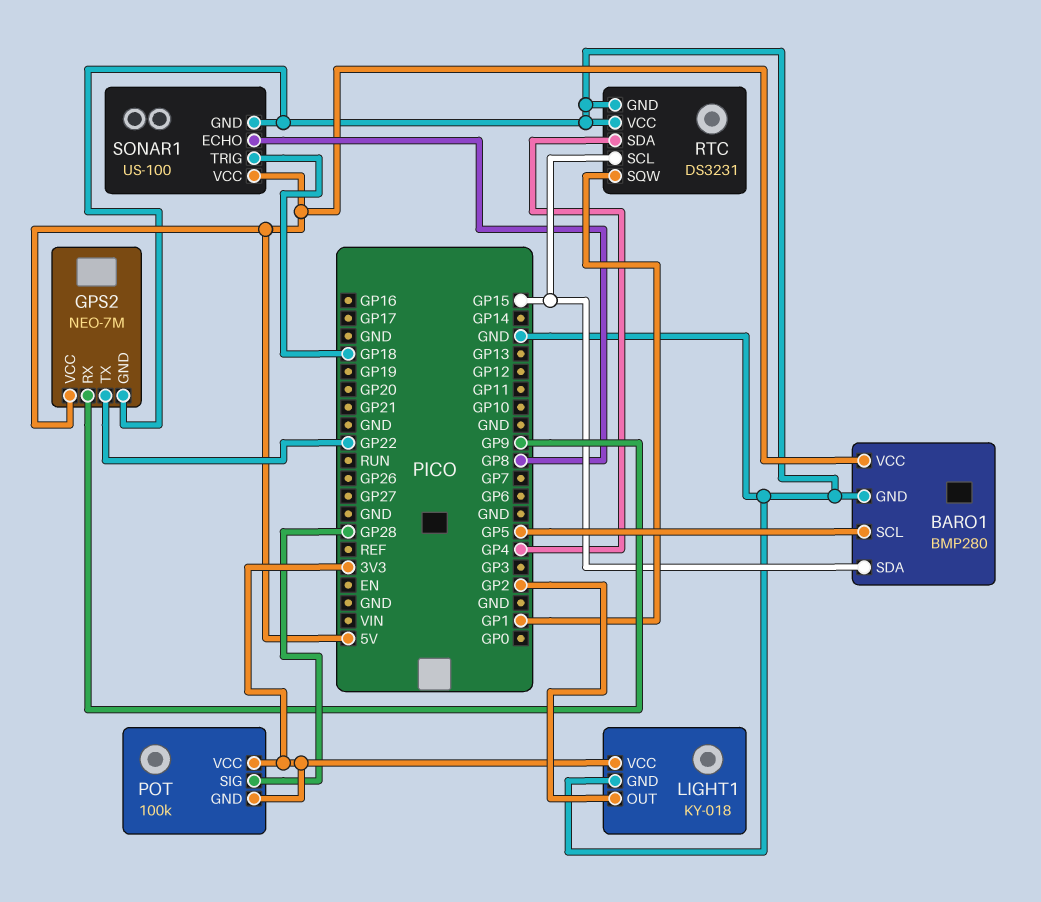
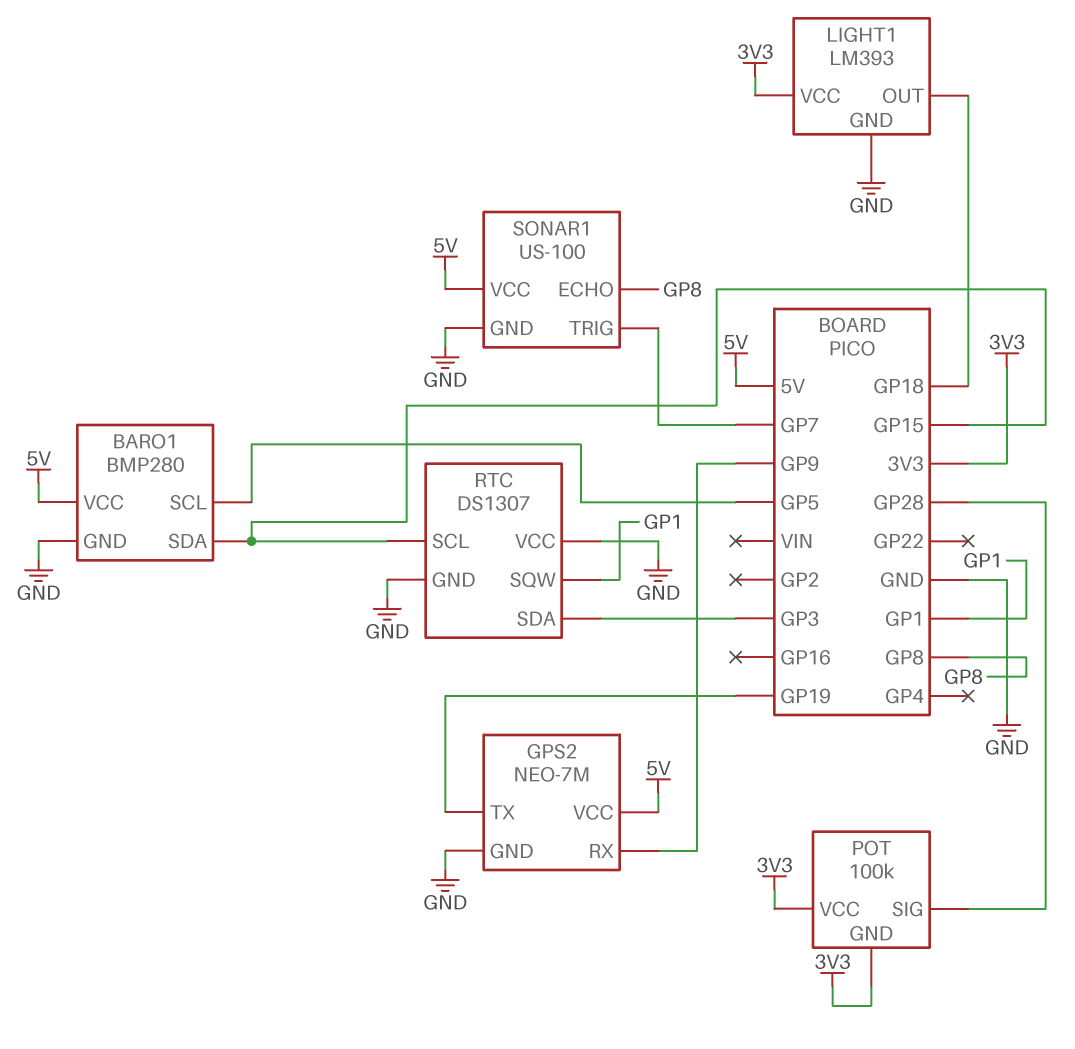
GPS2 pin TX: GP22 -> GP19
LIGHT1: KY-018 -> LM393
LIGHT1 pin OUT: GP2 -> GP18
RTC: DS3231 -> DS1307
RTC pin SDA: GP4 -> GP3
SONAR1 pin TRIG: GP18 -> GP7

